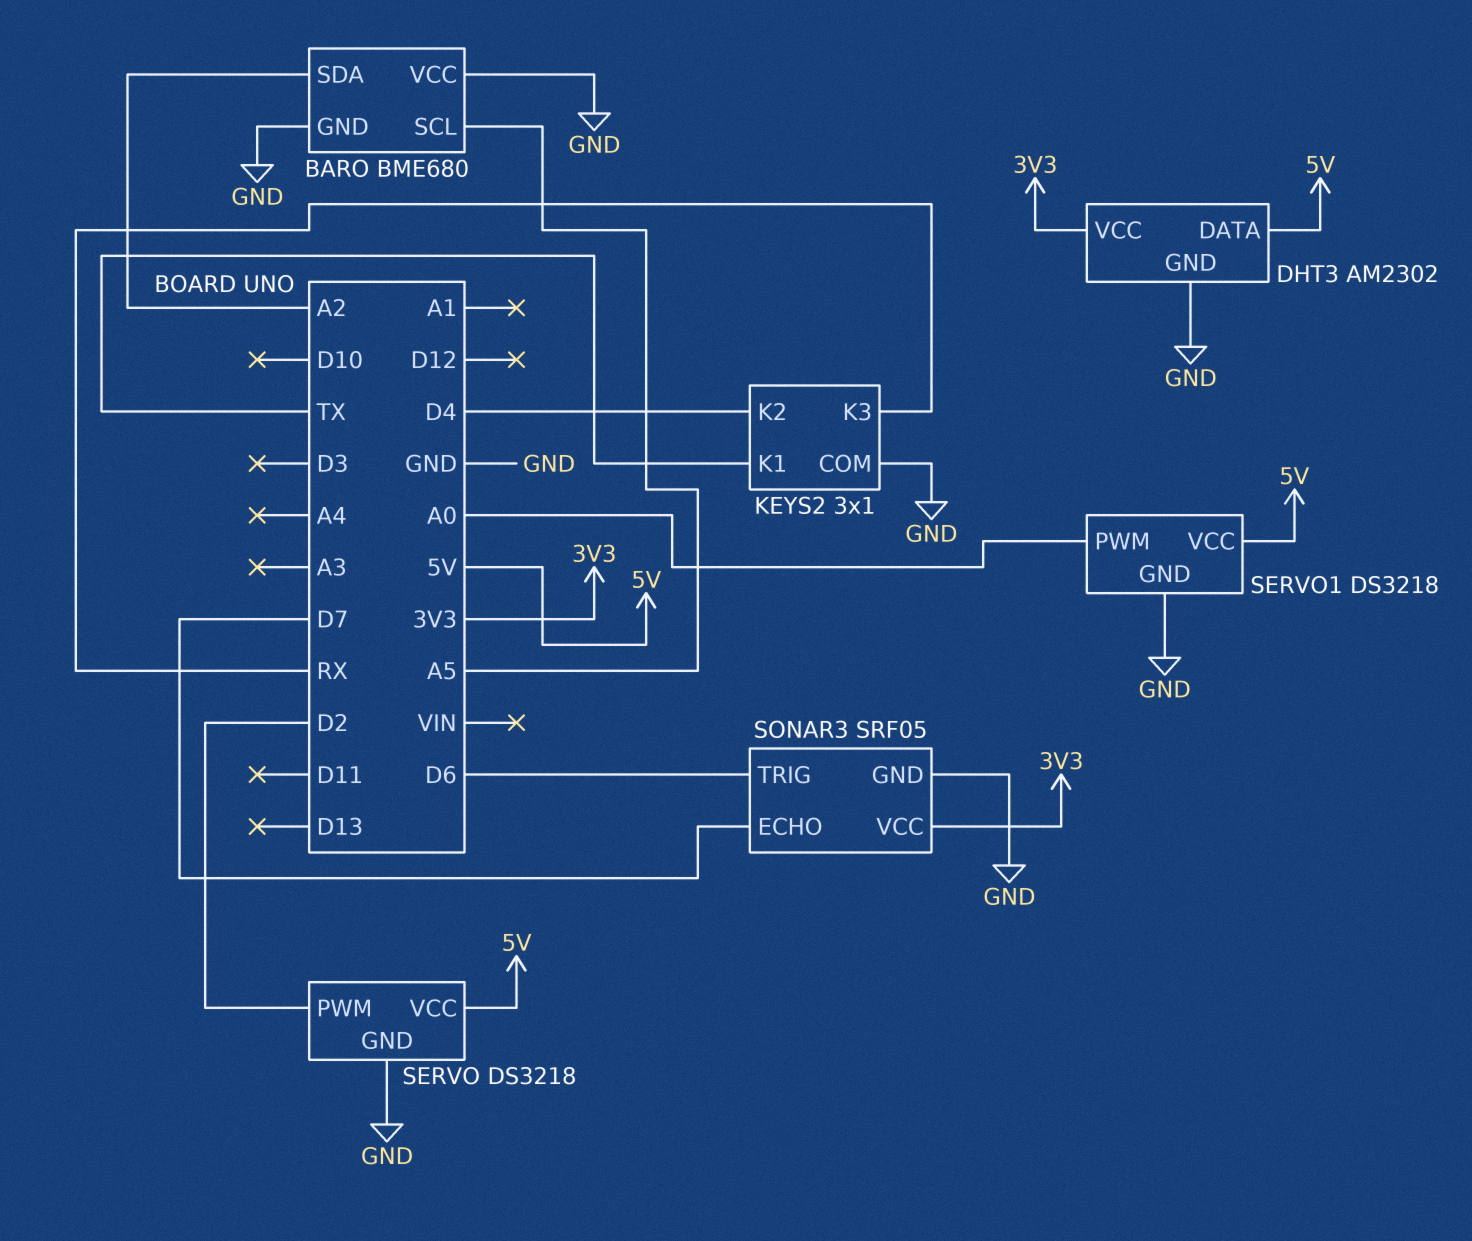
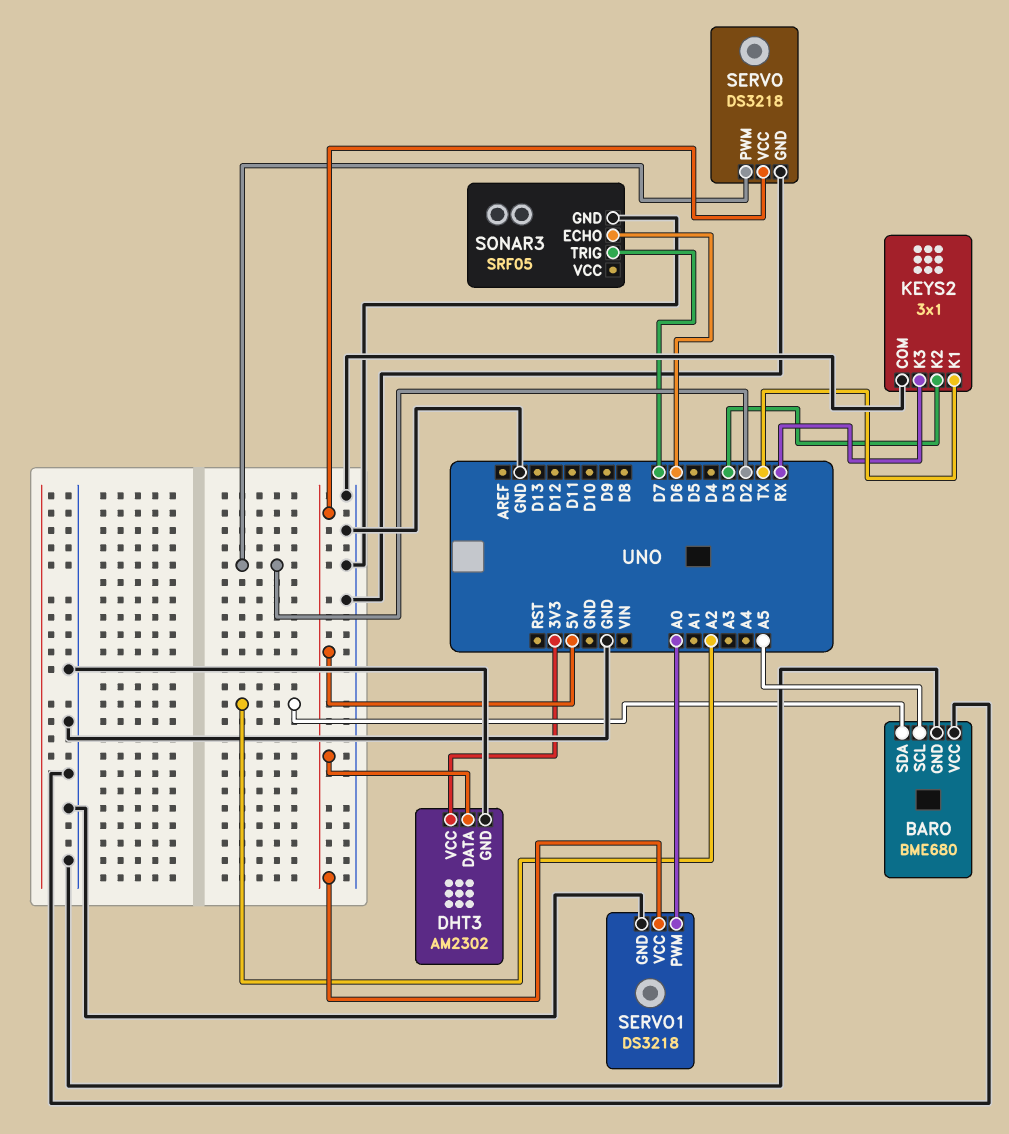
KEYS2 pin K2: D4 -> D3
SONAR3 pin ECHO: D7 -> D6
SONAR3 pin TRIG: D6 -> D7
SONAR3 pin VCC: 3V3 -> none

